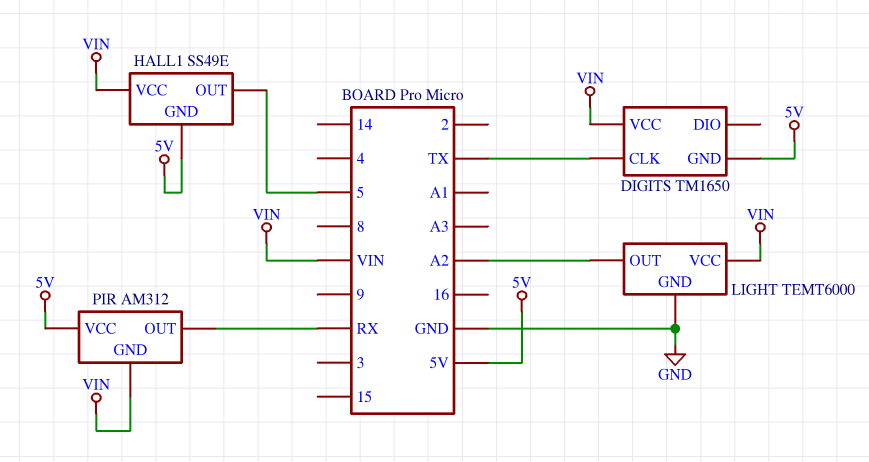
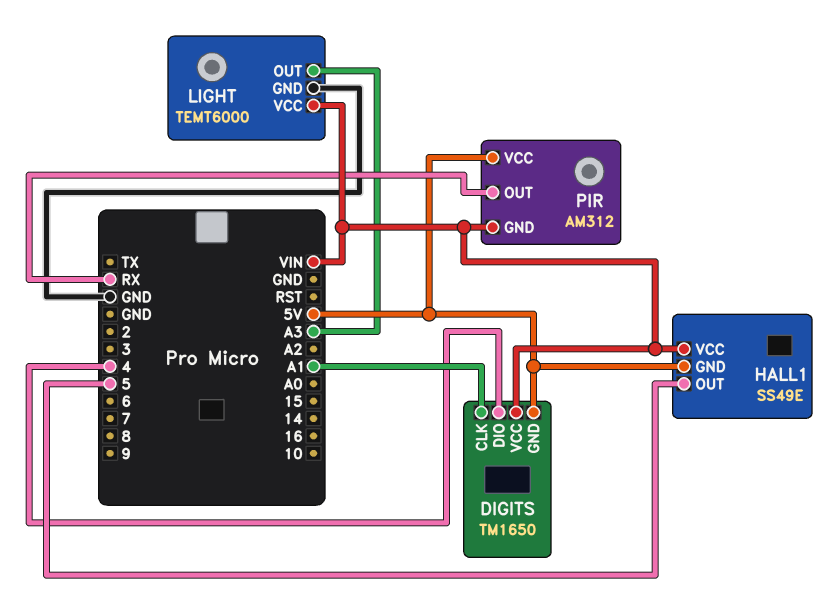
DIGITS pin CLK: TX -> A1
DIGITS pin DIO: none -> 4
LIGHT pin OUT: A2 -> A3

